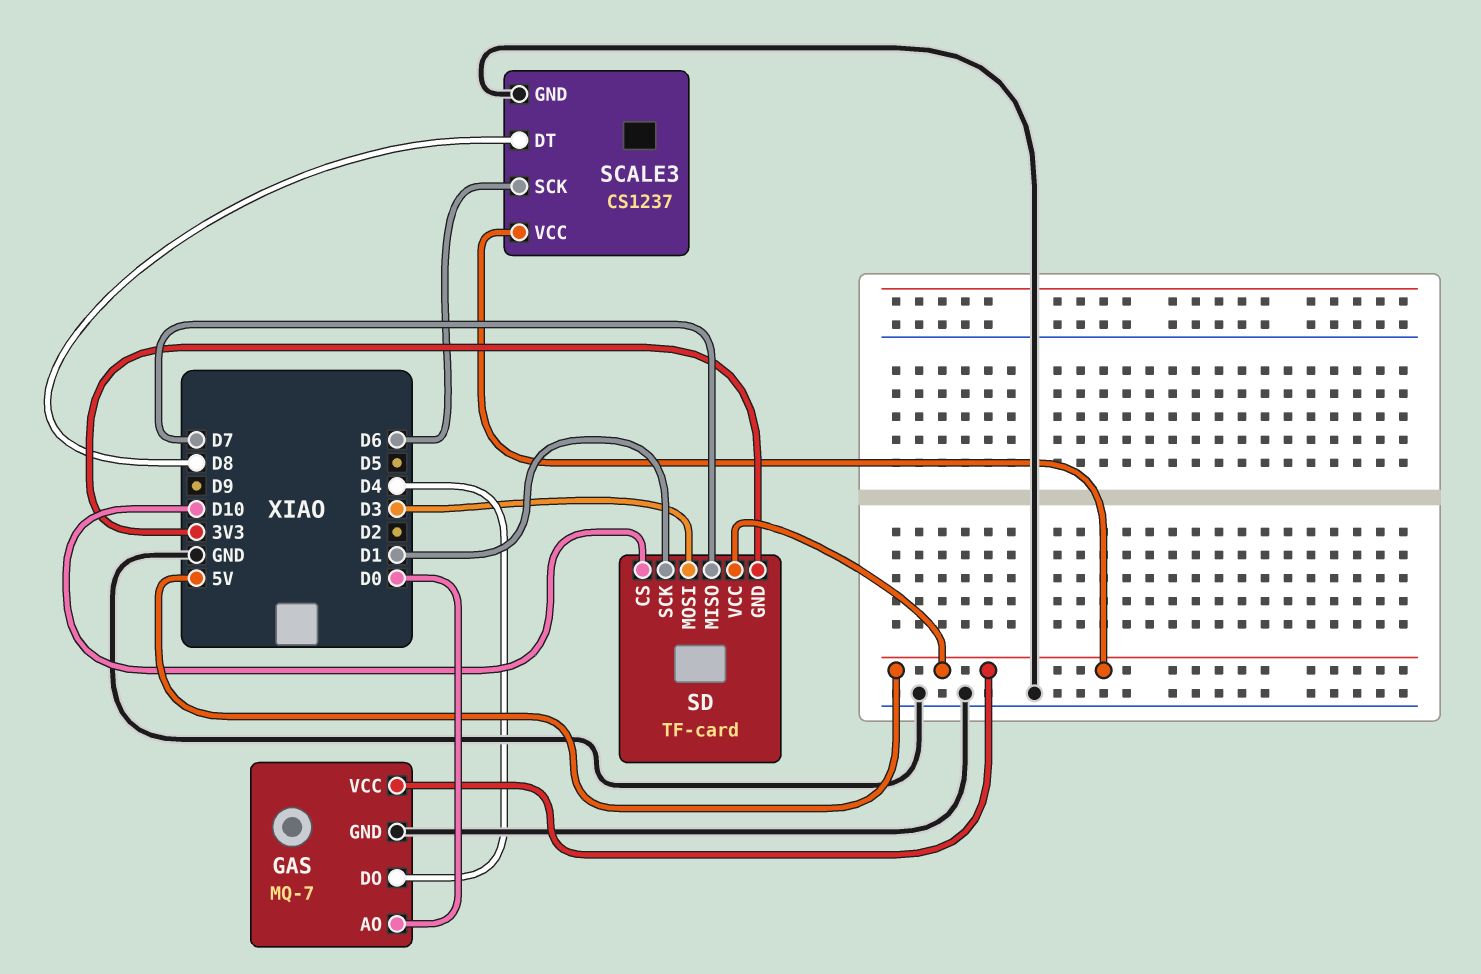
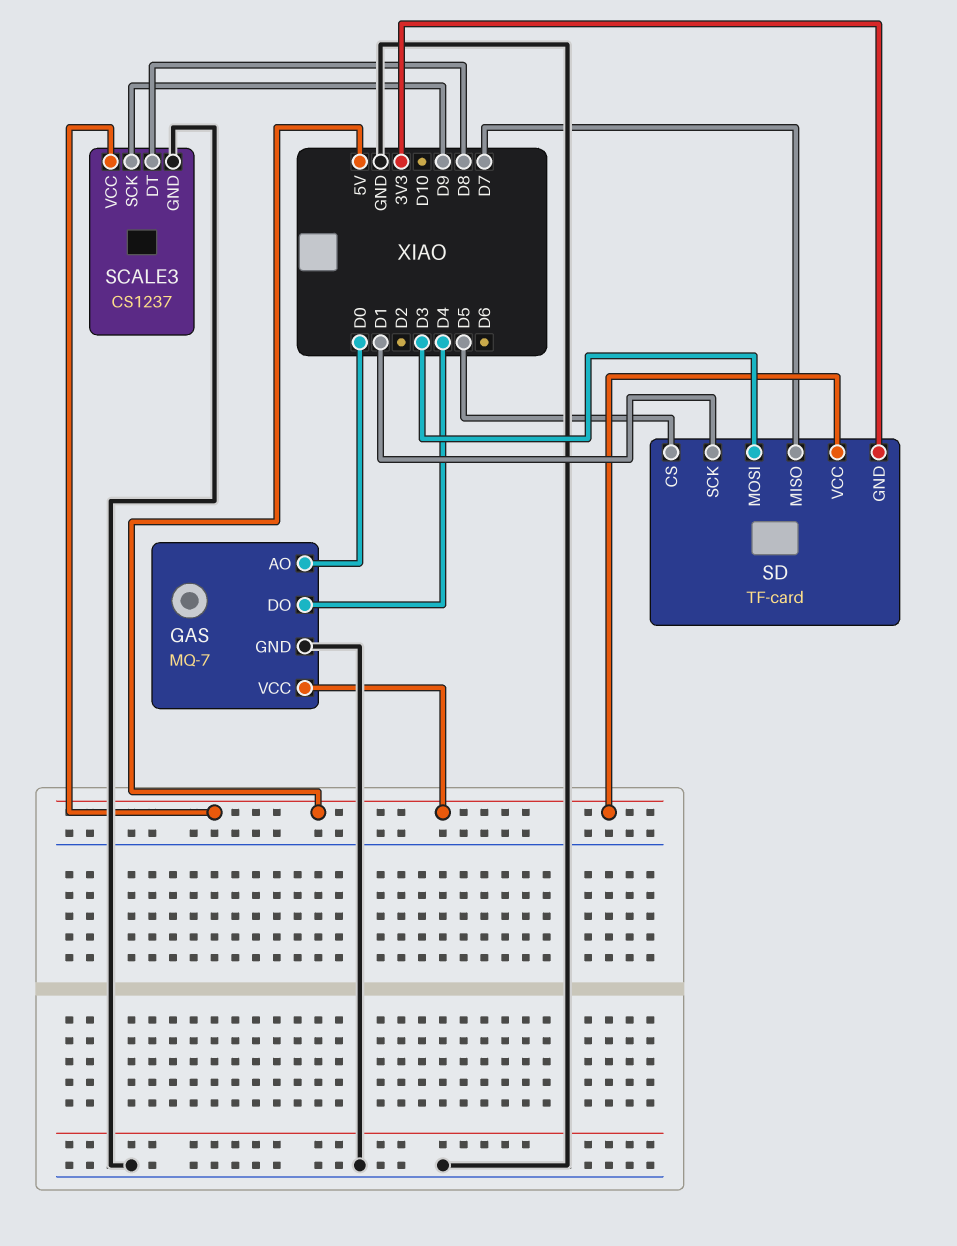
SCALE3 pin SCK: D6 -> D9
SD pin CS: D10 -> D5

